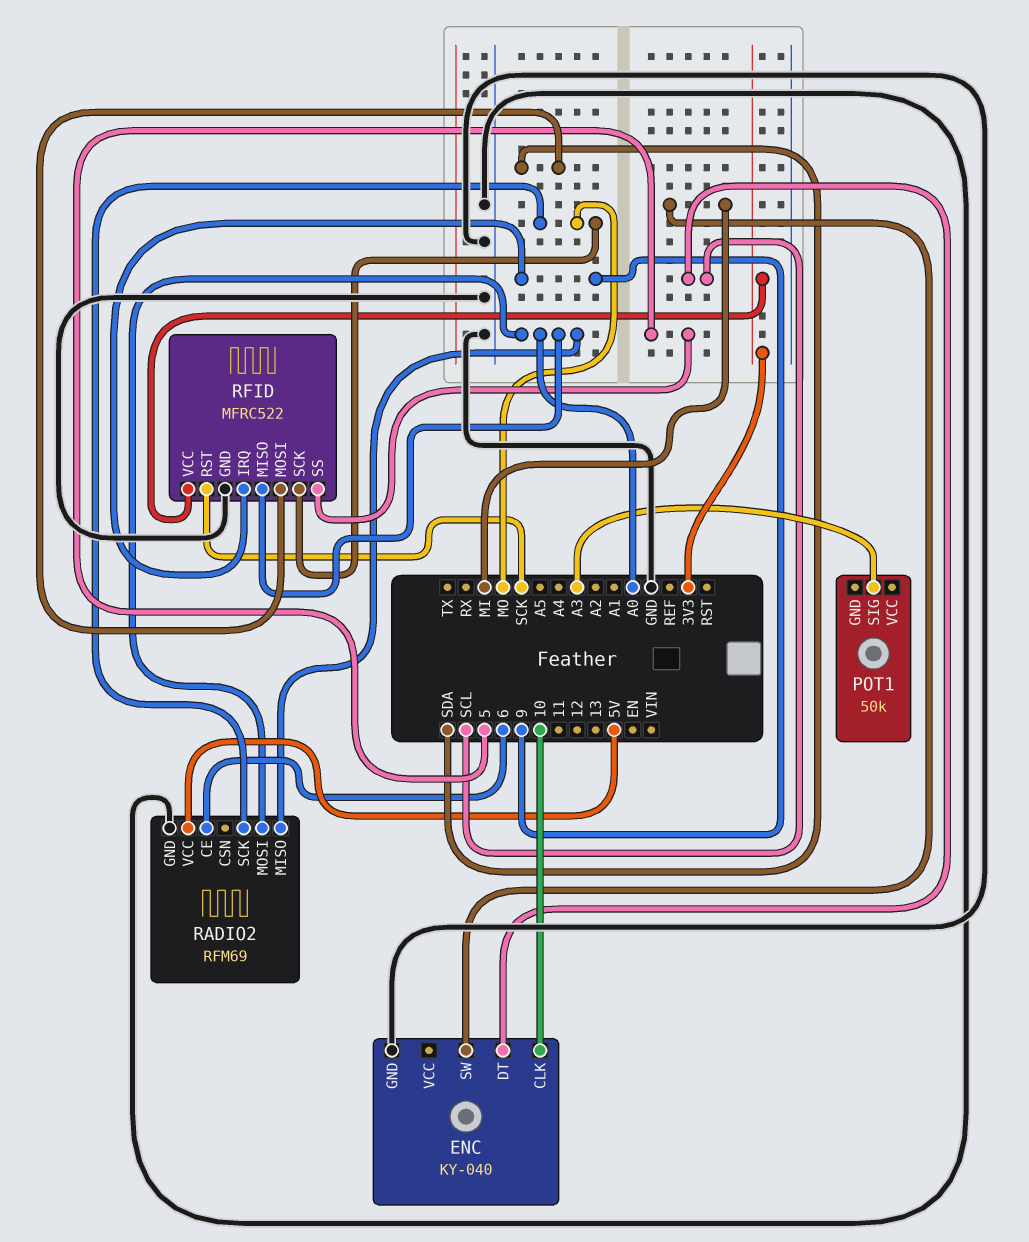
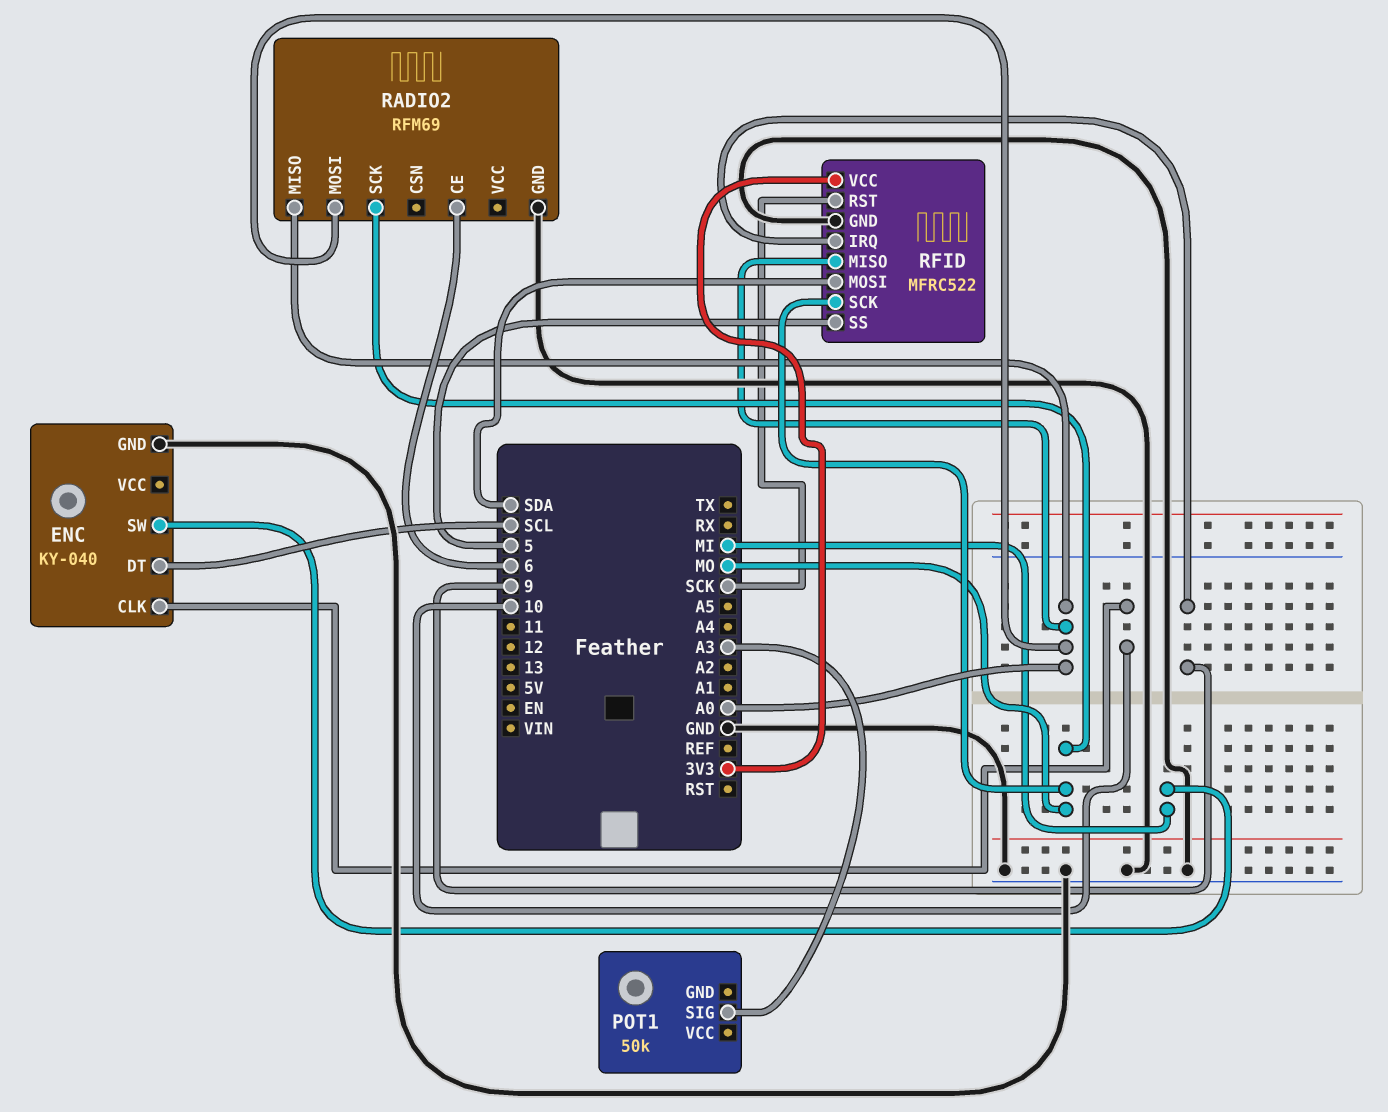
RADIO2 pin VCC: 5V -> none

